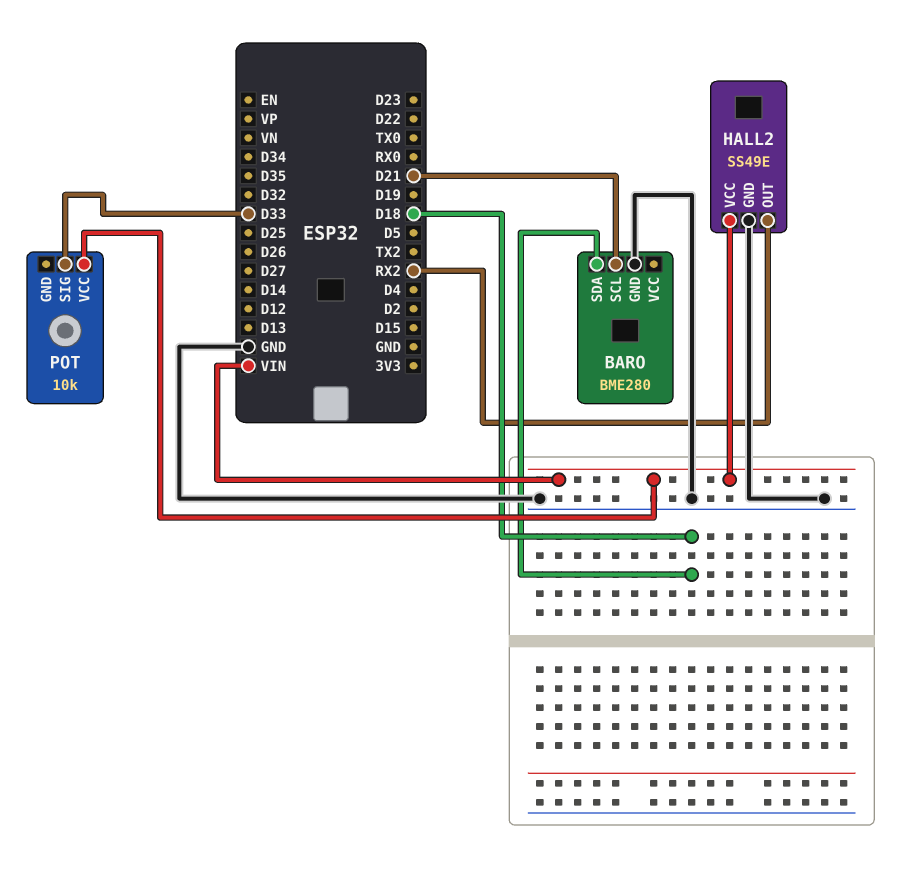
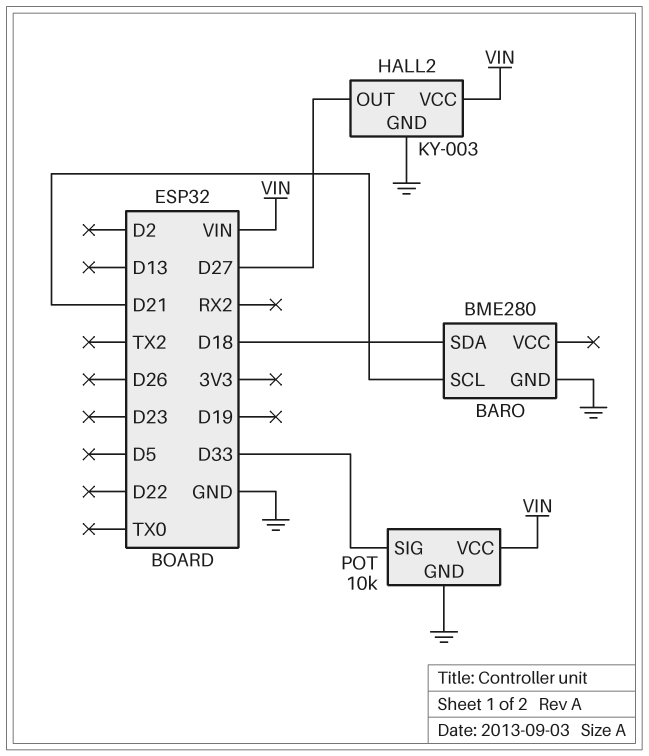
HALL2: SS49E -> KY-003
HALL2 pin OUT: RX2 -> D27
POT pin GND: none -> GND

